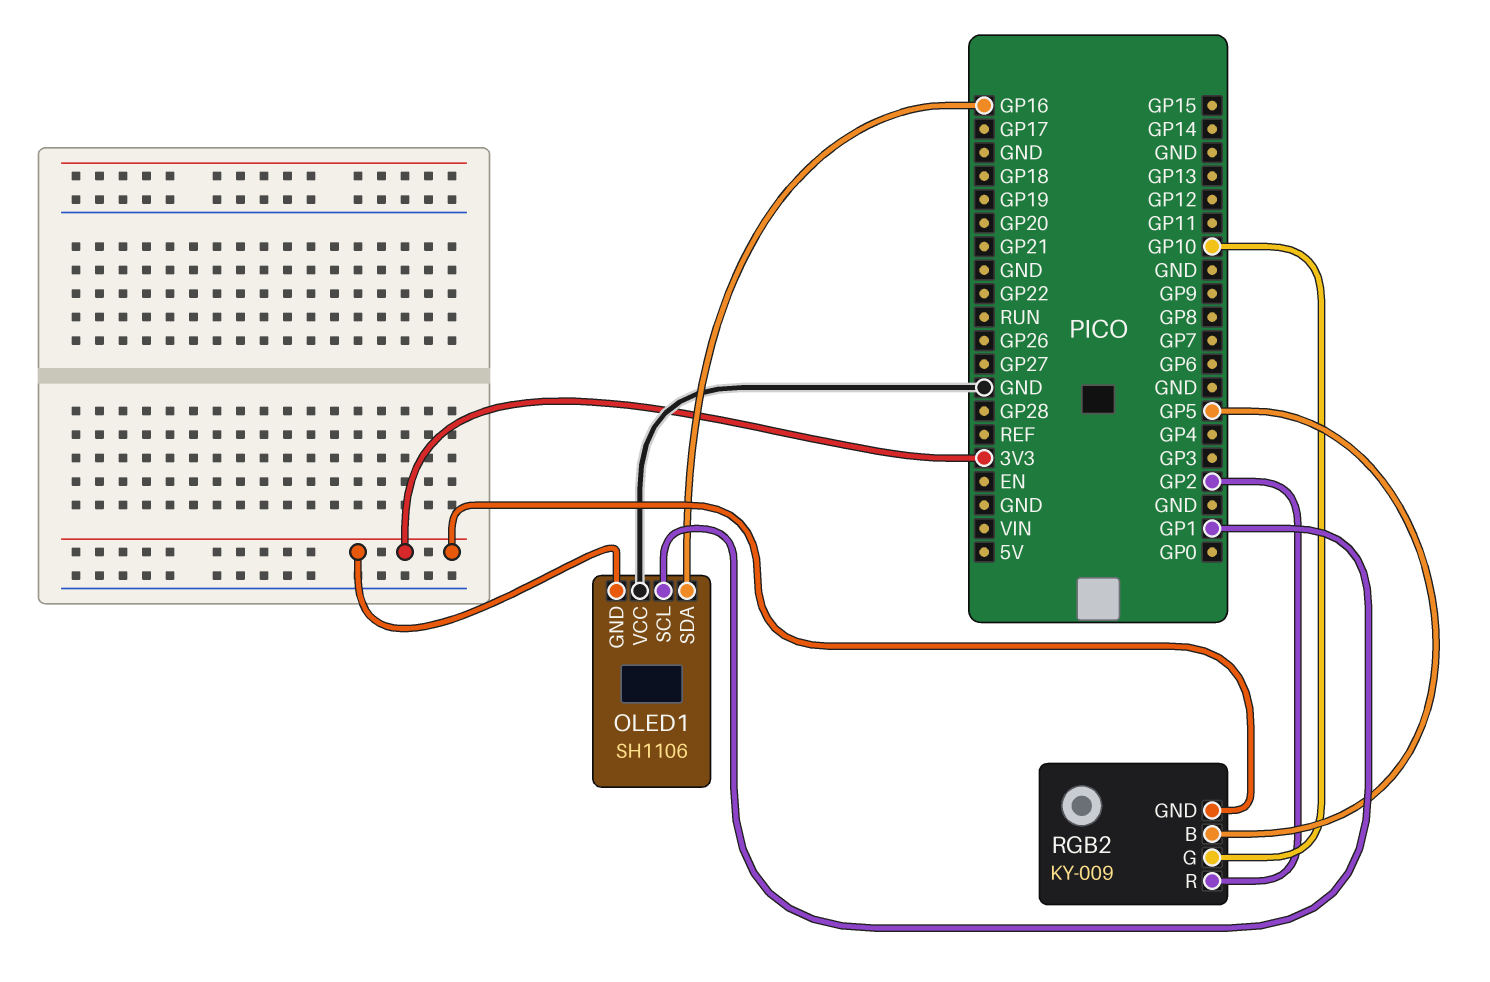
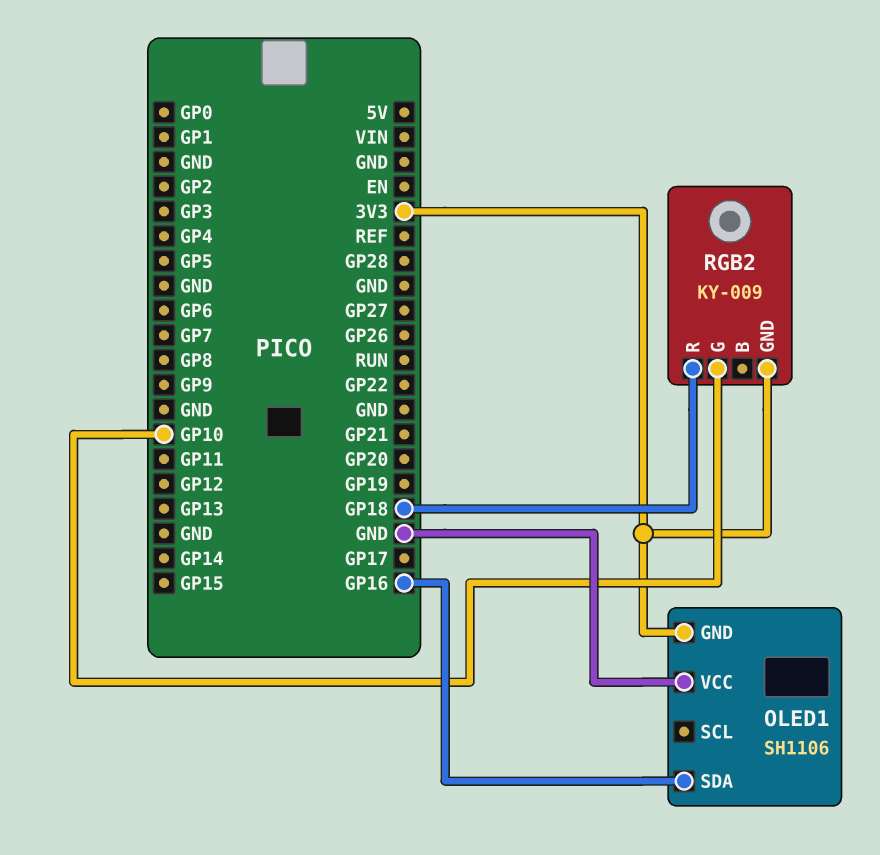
OLED1 pin SCL: GP1 -> none
RGB2 pin B: GP5 -> none
RGB2 pin R: GP2 -> GP18

